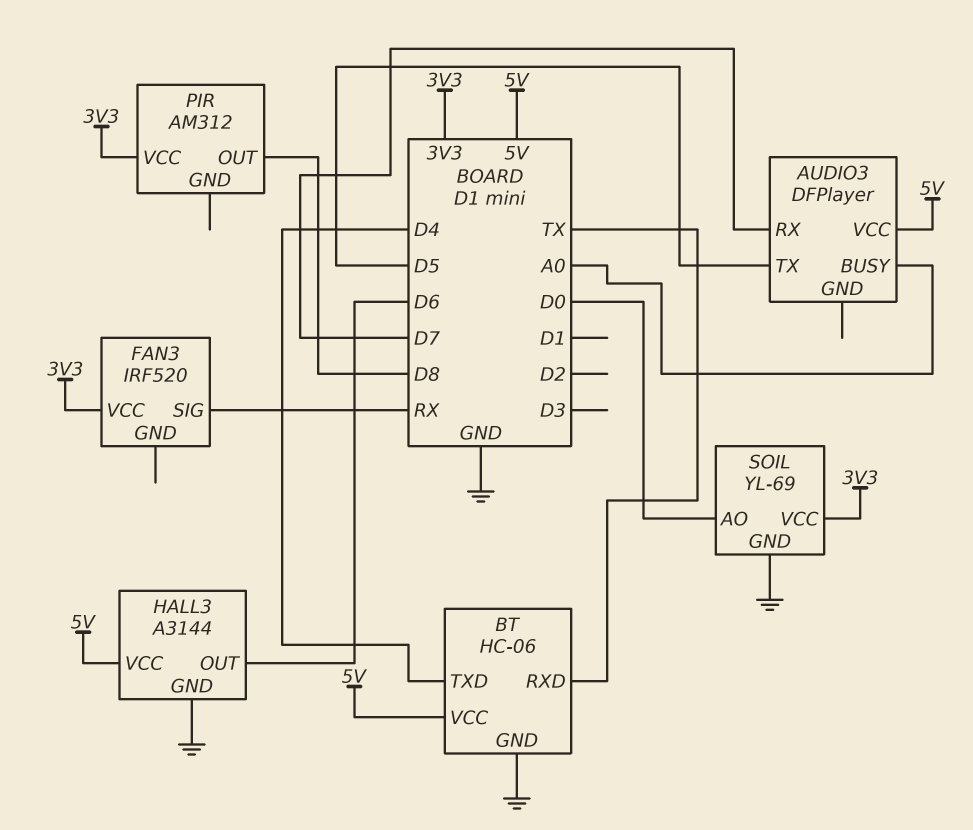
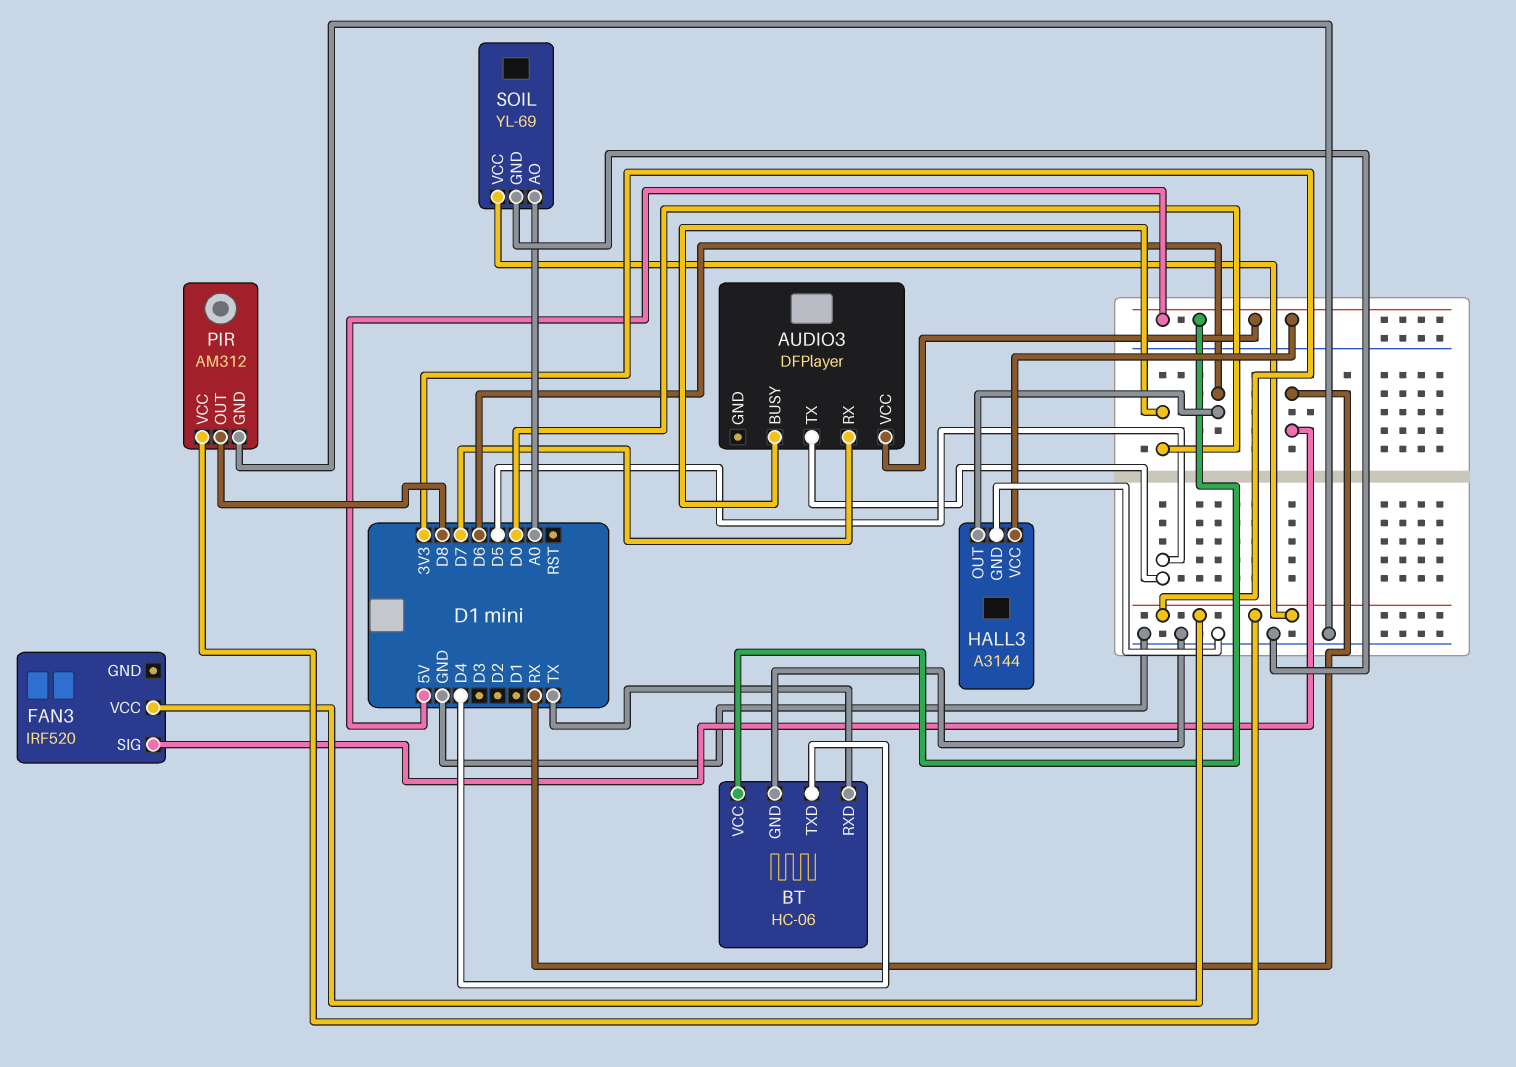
AUDIO3 pin BUSY: A0 -> D0
PIR pin GND: none -> GND
SOIL pin AO: D0 -> A0

